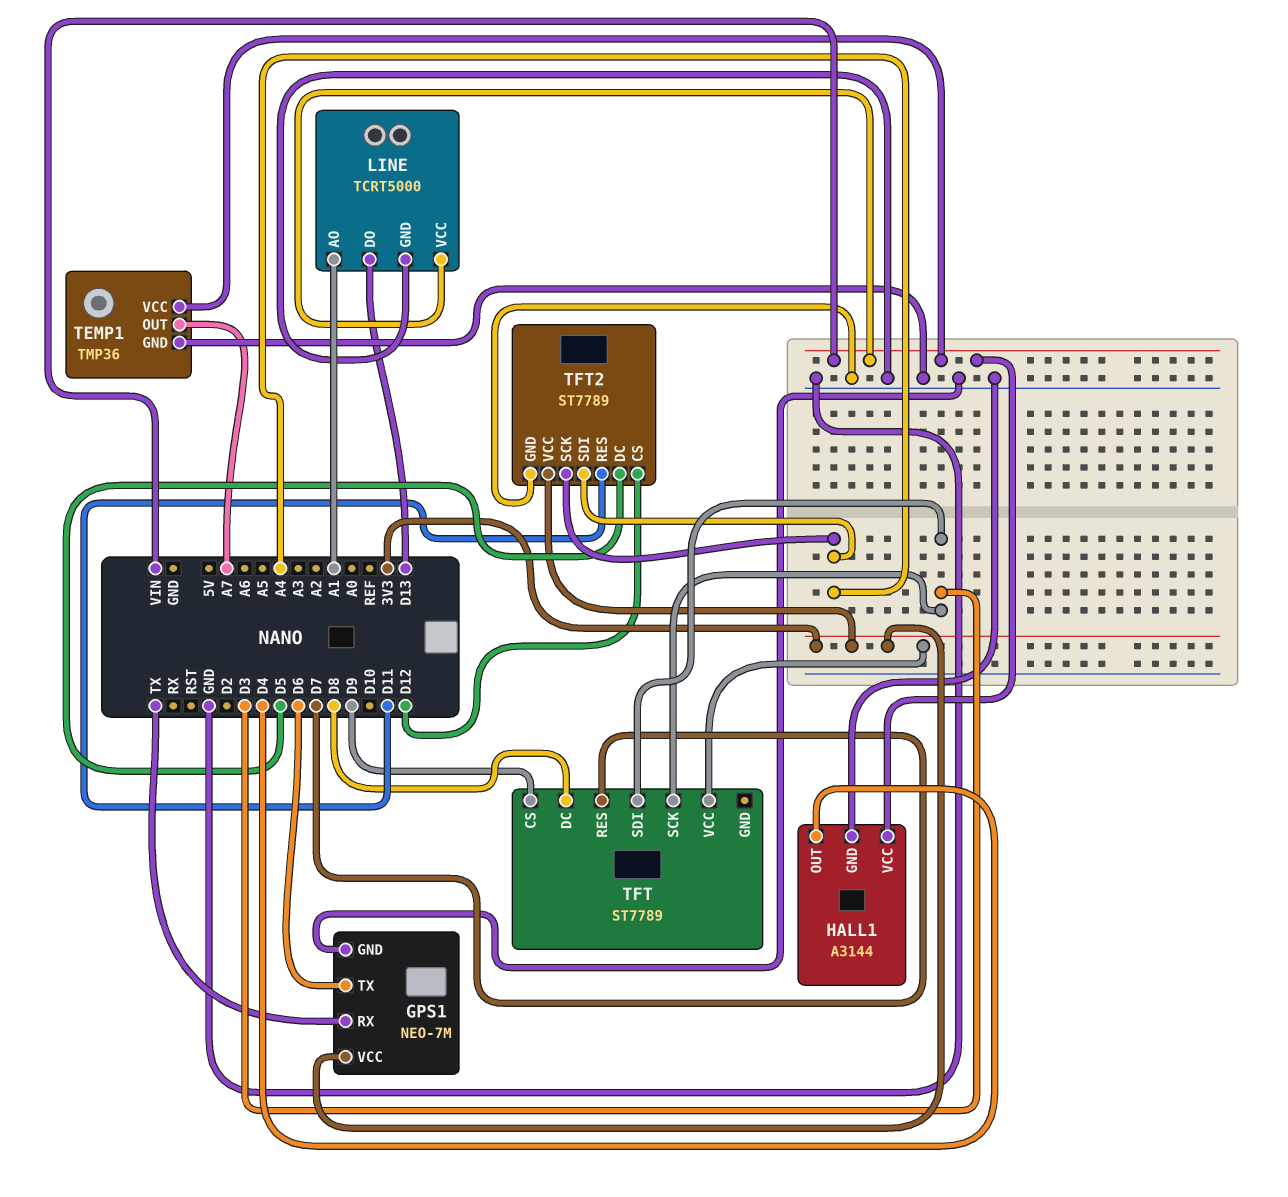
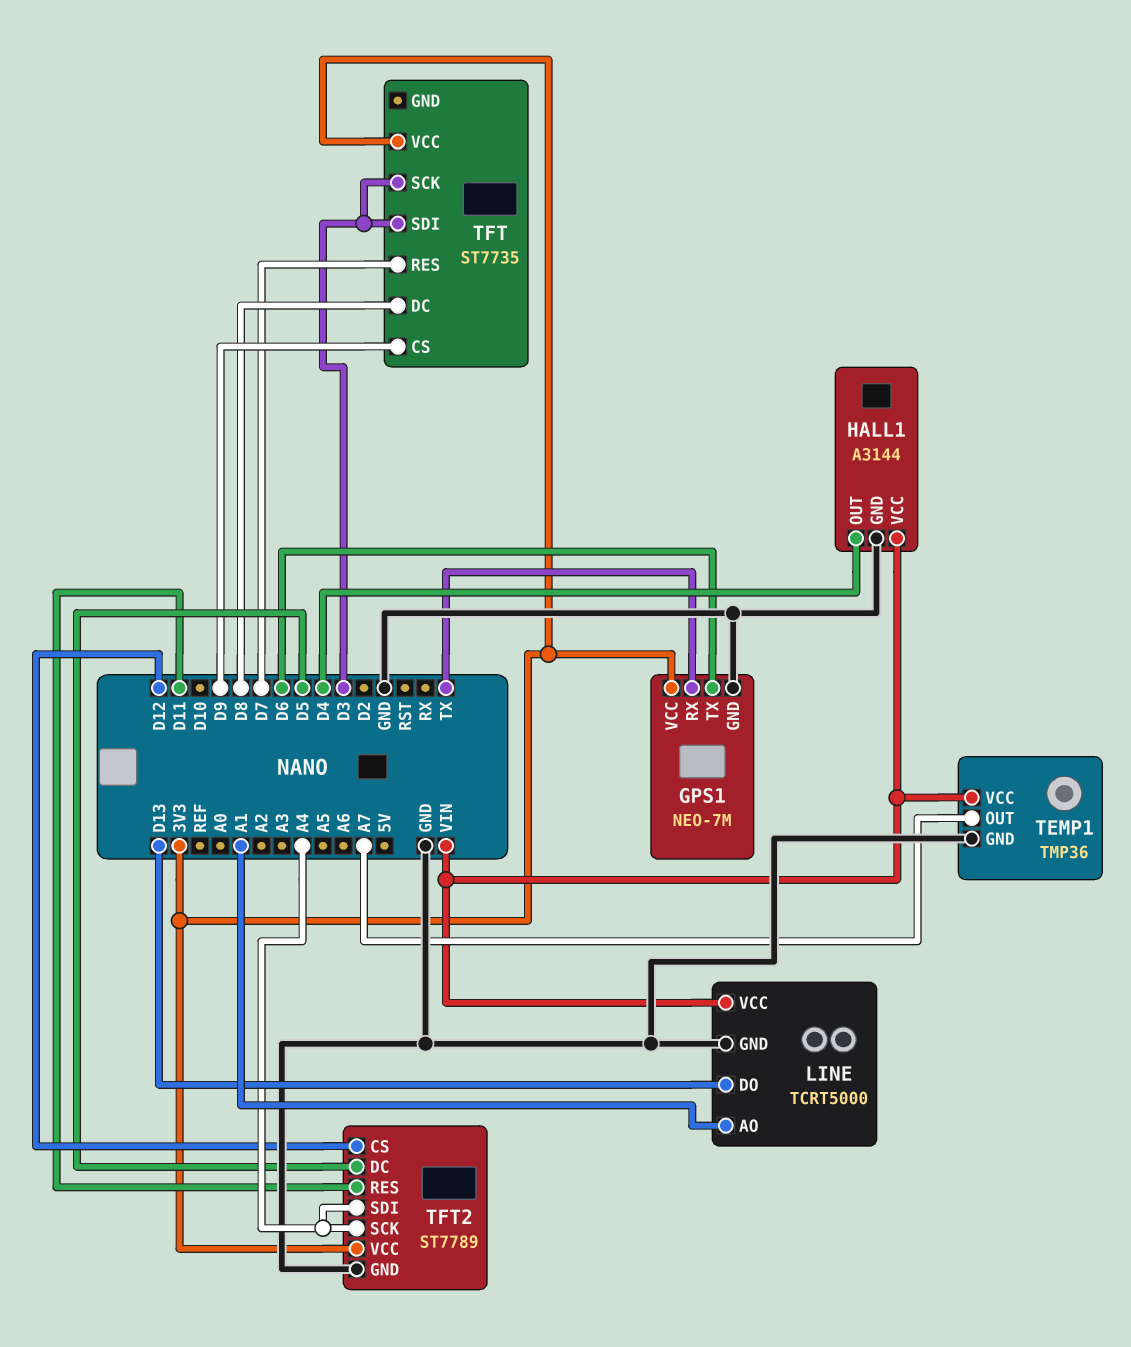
TFT: ST7789 -> ST7735

